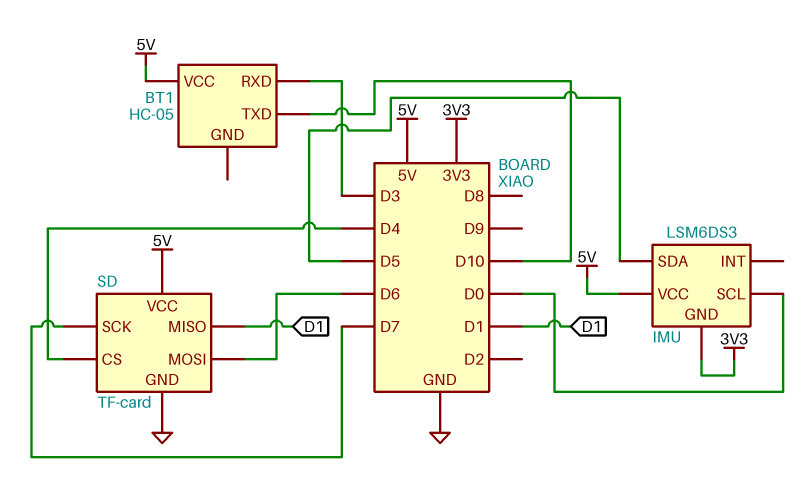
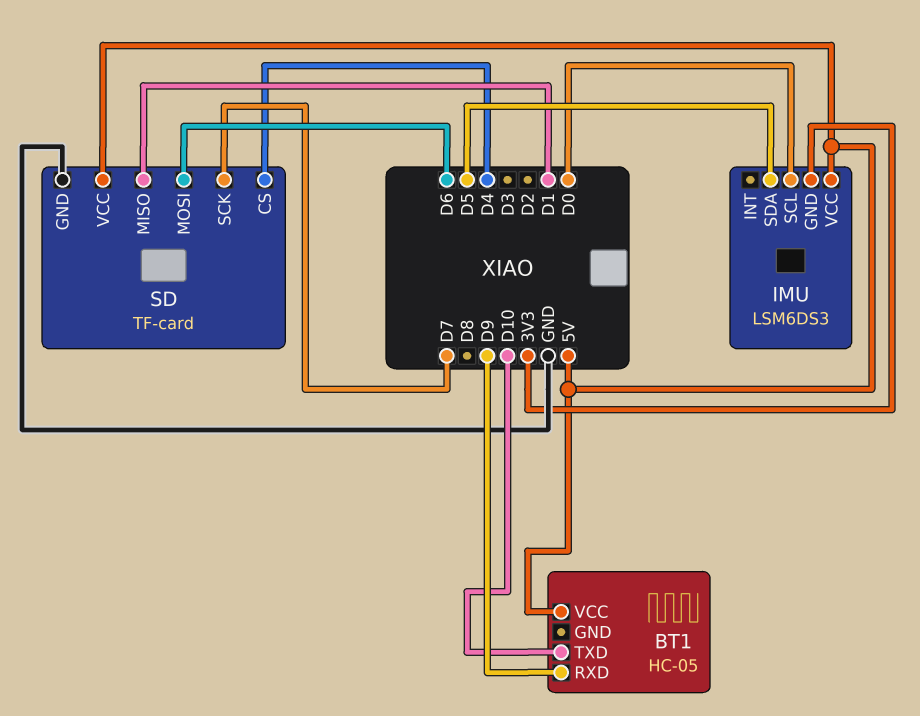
BT1 pin RXD: D3 -> D9

